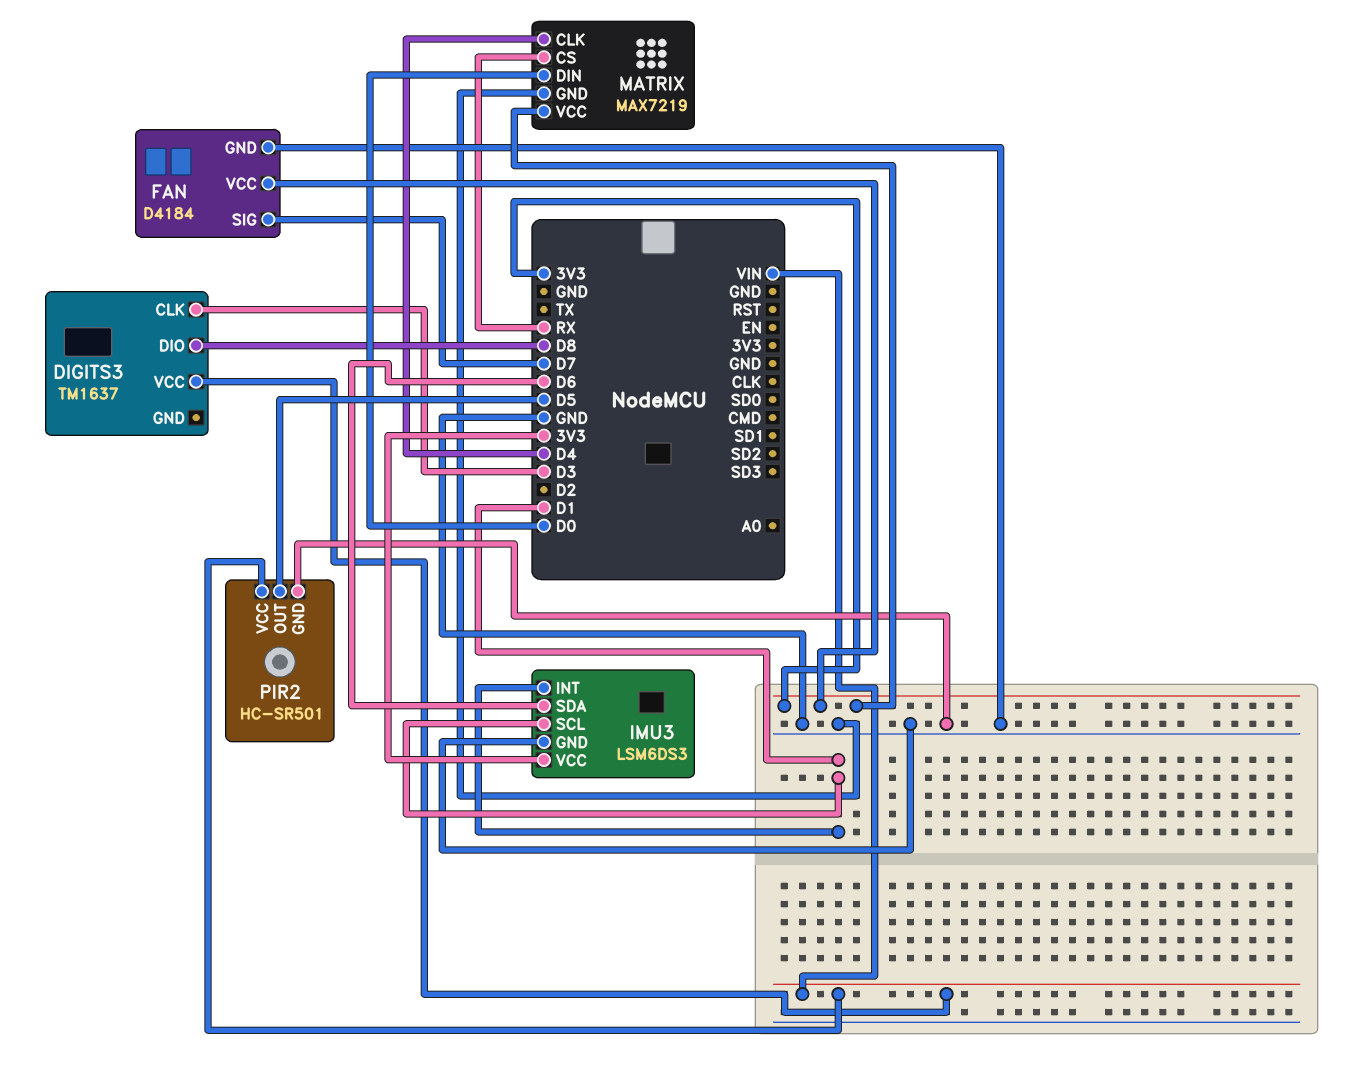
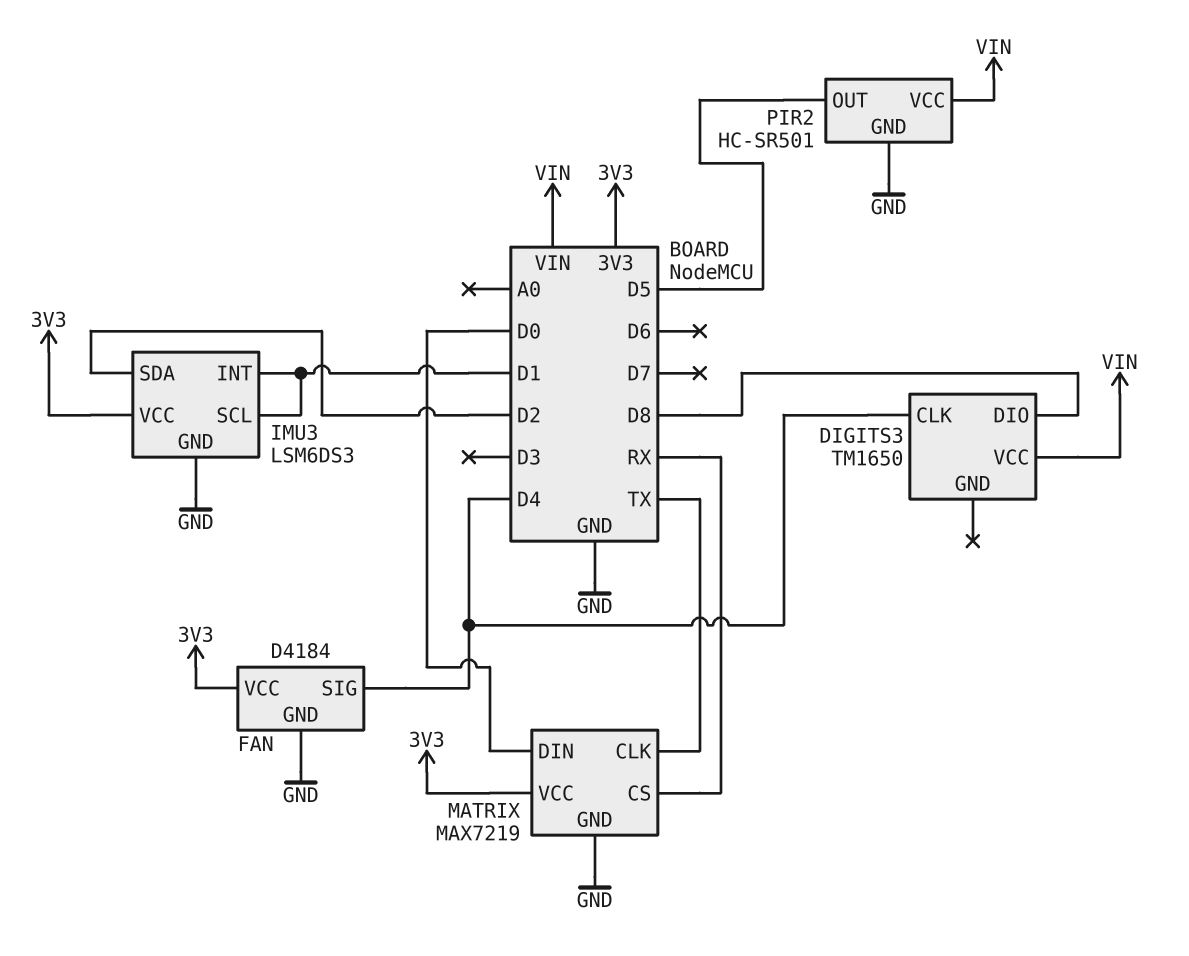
DIGITS3: TM1637 -> TM1650
DIGITS3 pin CLK: D3 -> D4
FAN pin SIG: D7 -> D4
IMU3 pin SDA: D6 -> D2
MATRIX pin CLK: D4 -> TX

